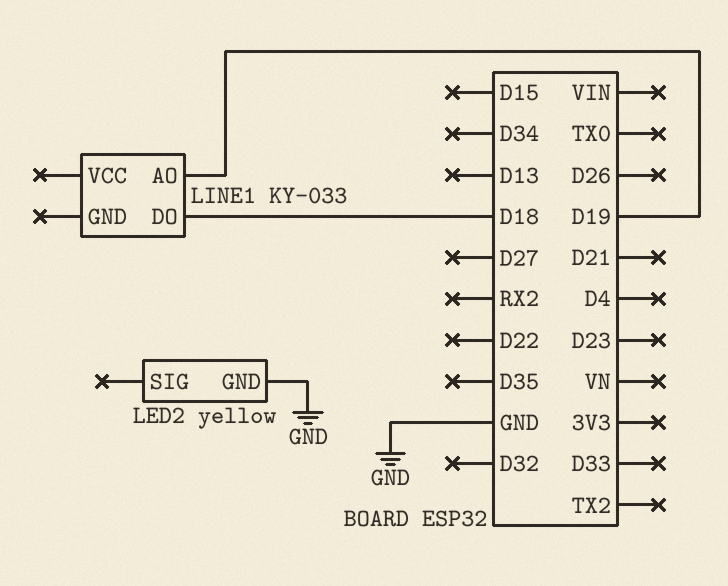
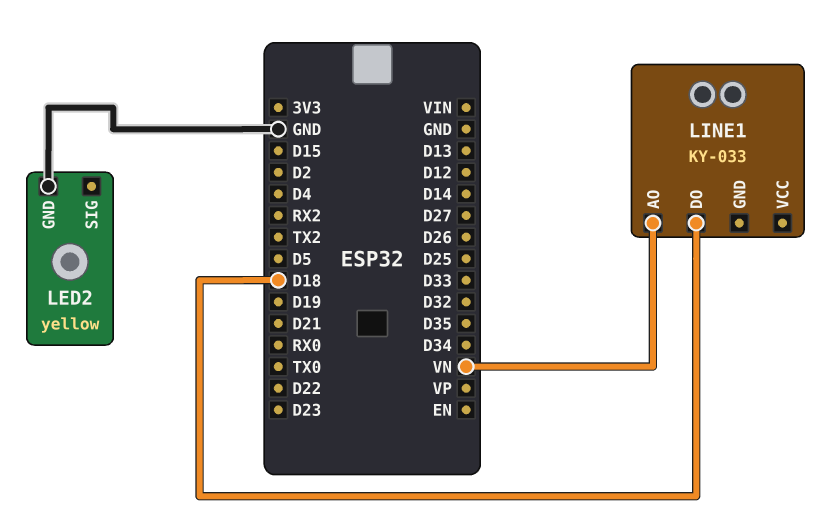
LINE1 pin AO: D19 -> VN

